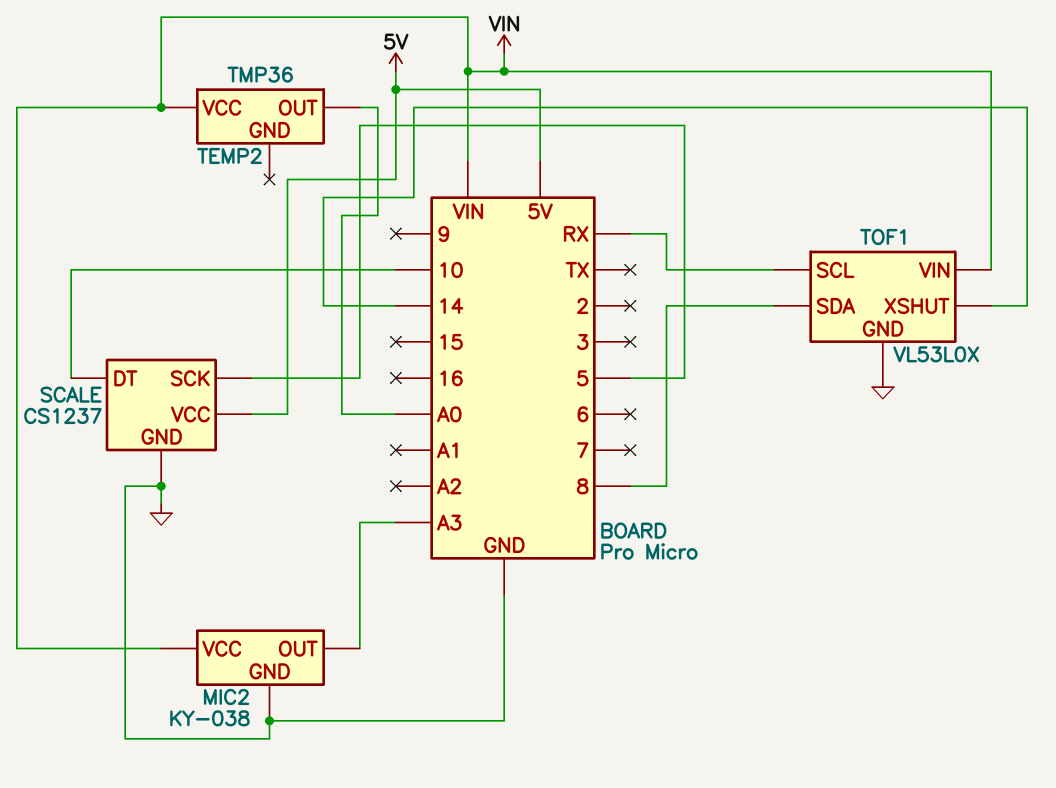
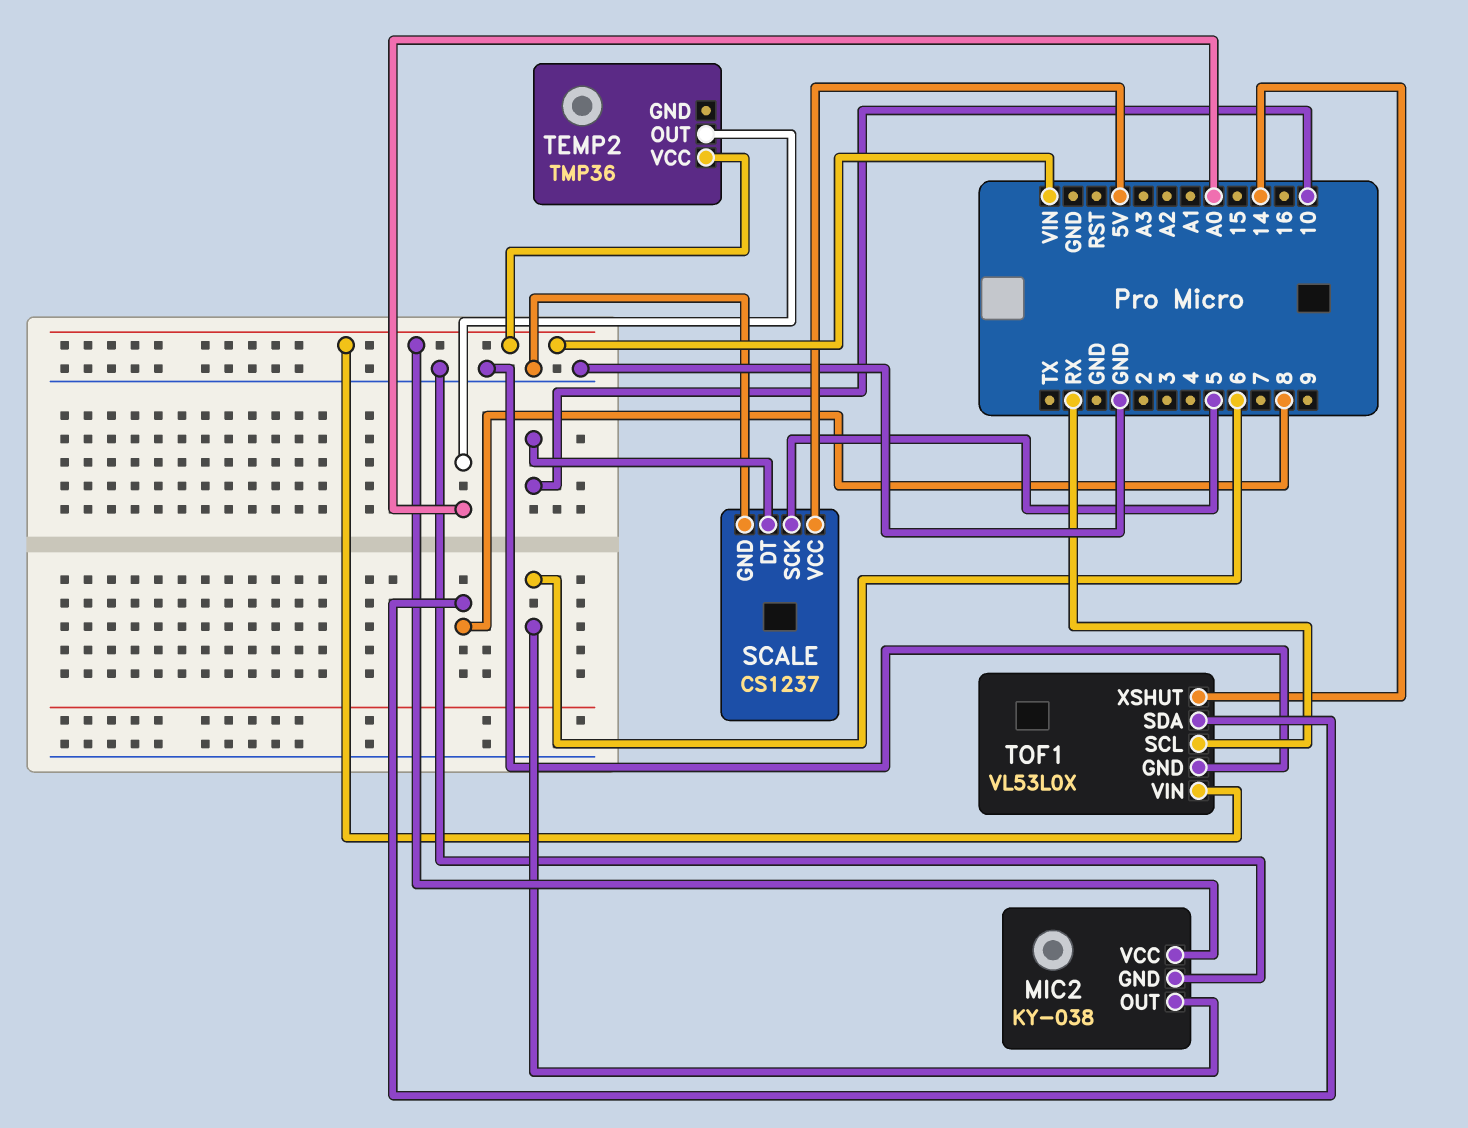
MIC2 pin OUT: A3 -> 6

